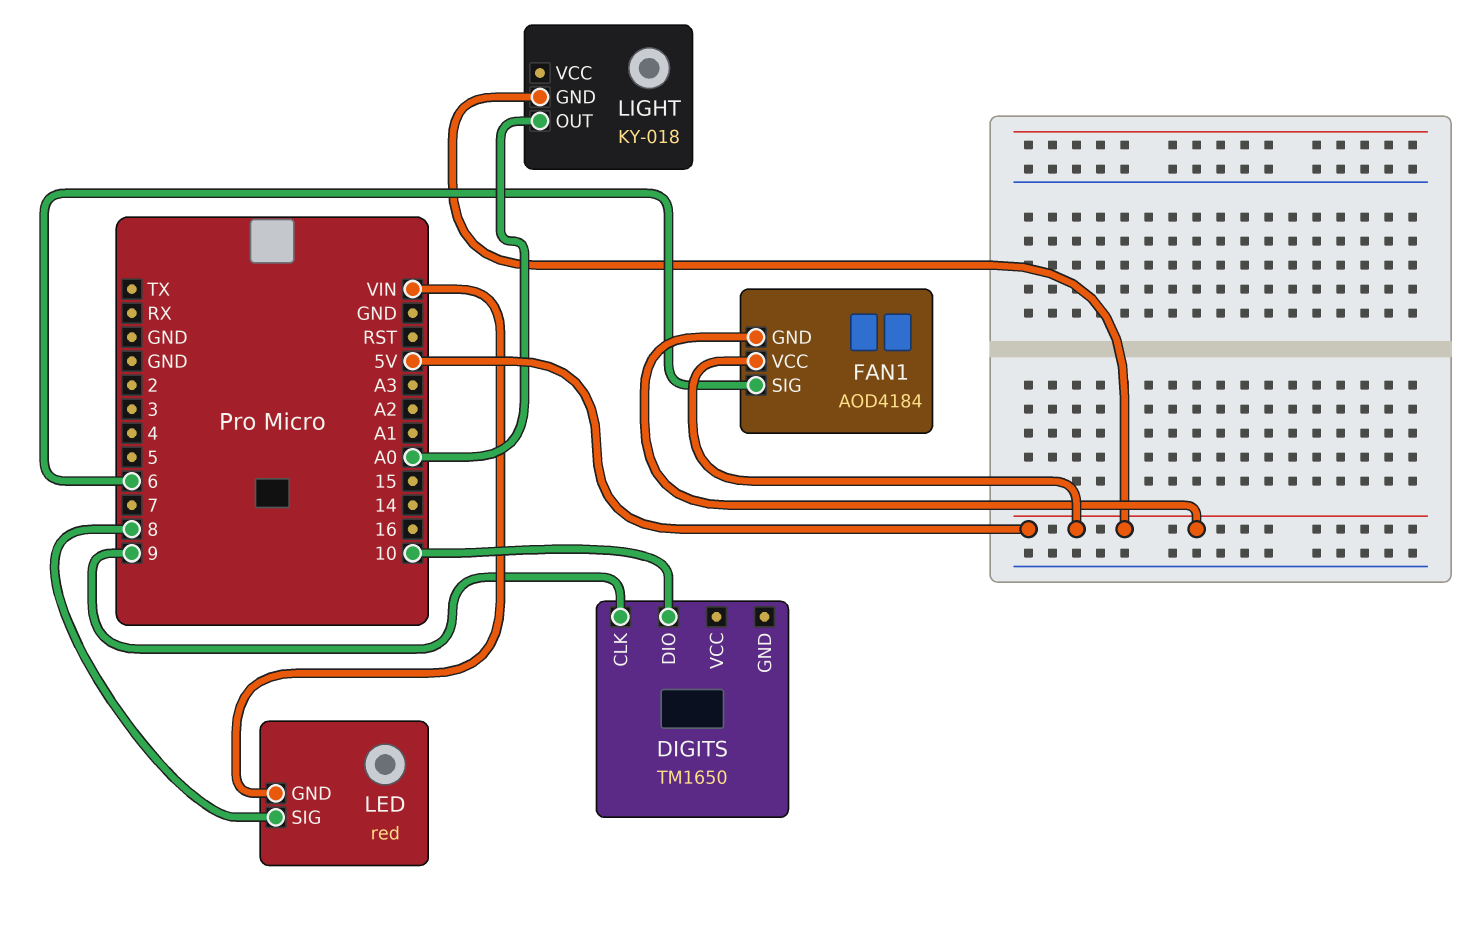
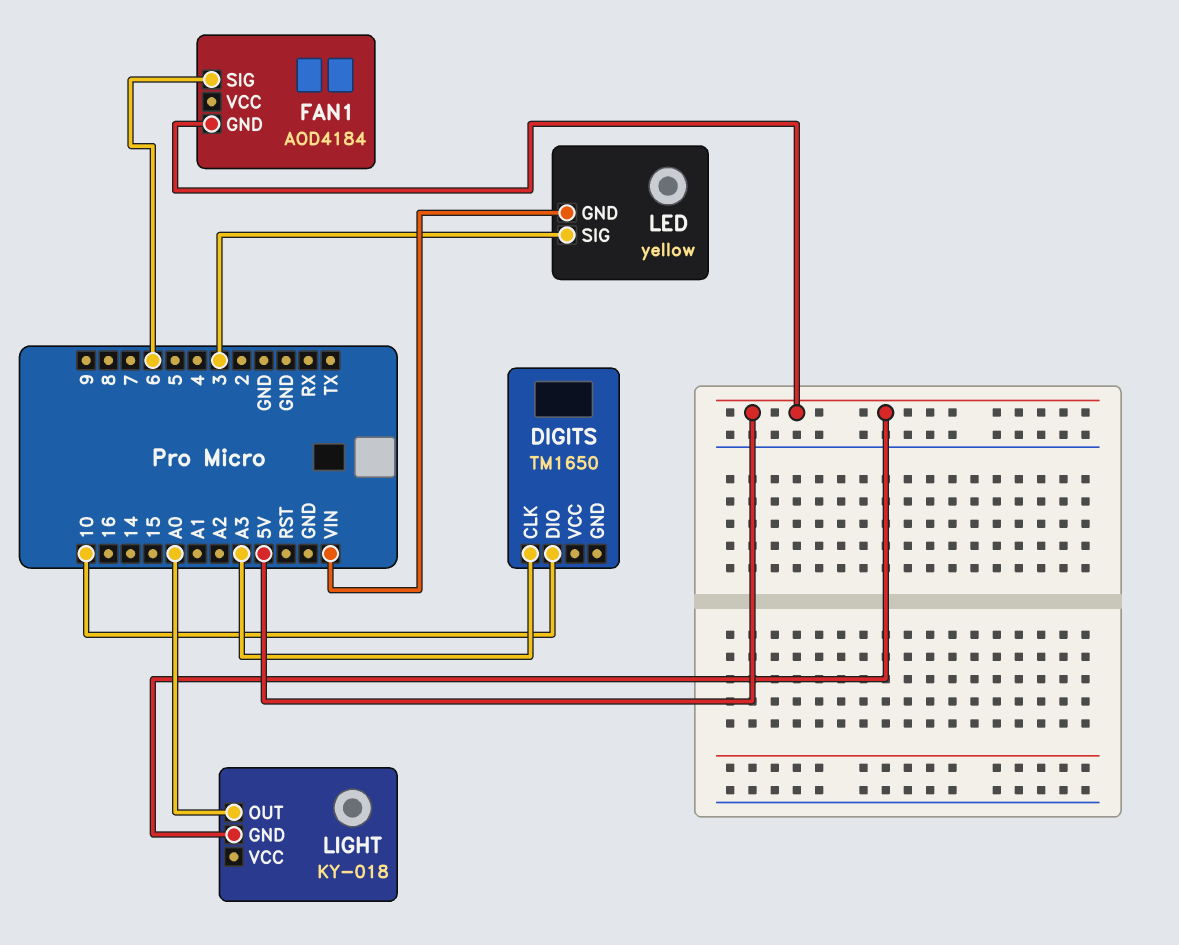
DIGITS pin CLK: 9 -> A3
FAN1 pin VCC: 5V -> none
LED: red -> yellow
LED pin SIG: 8 -> 3

